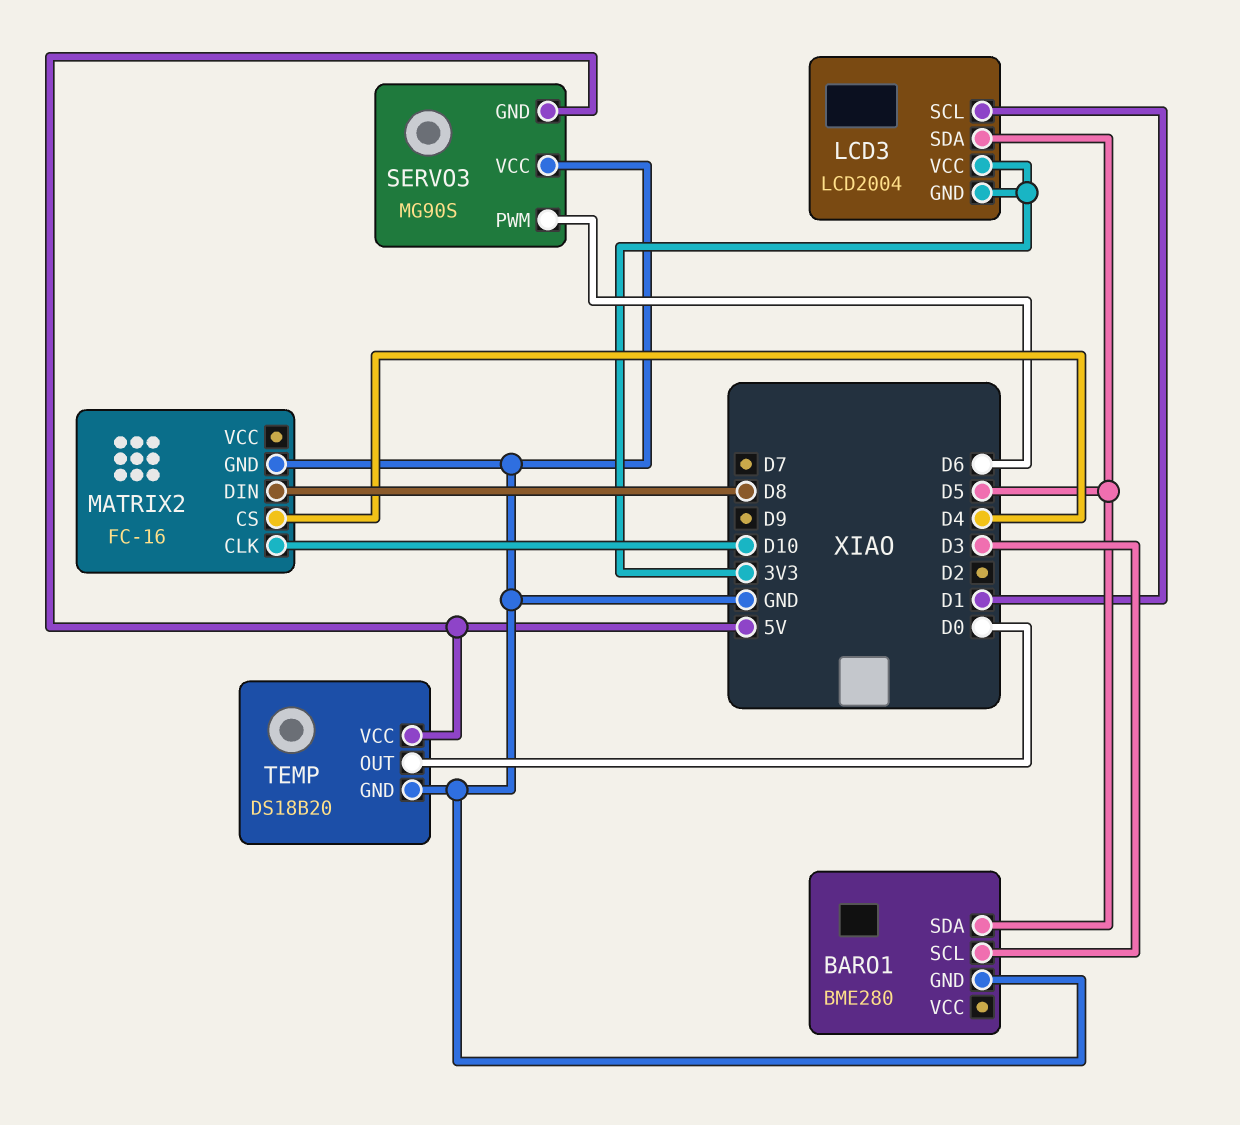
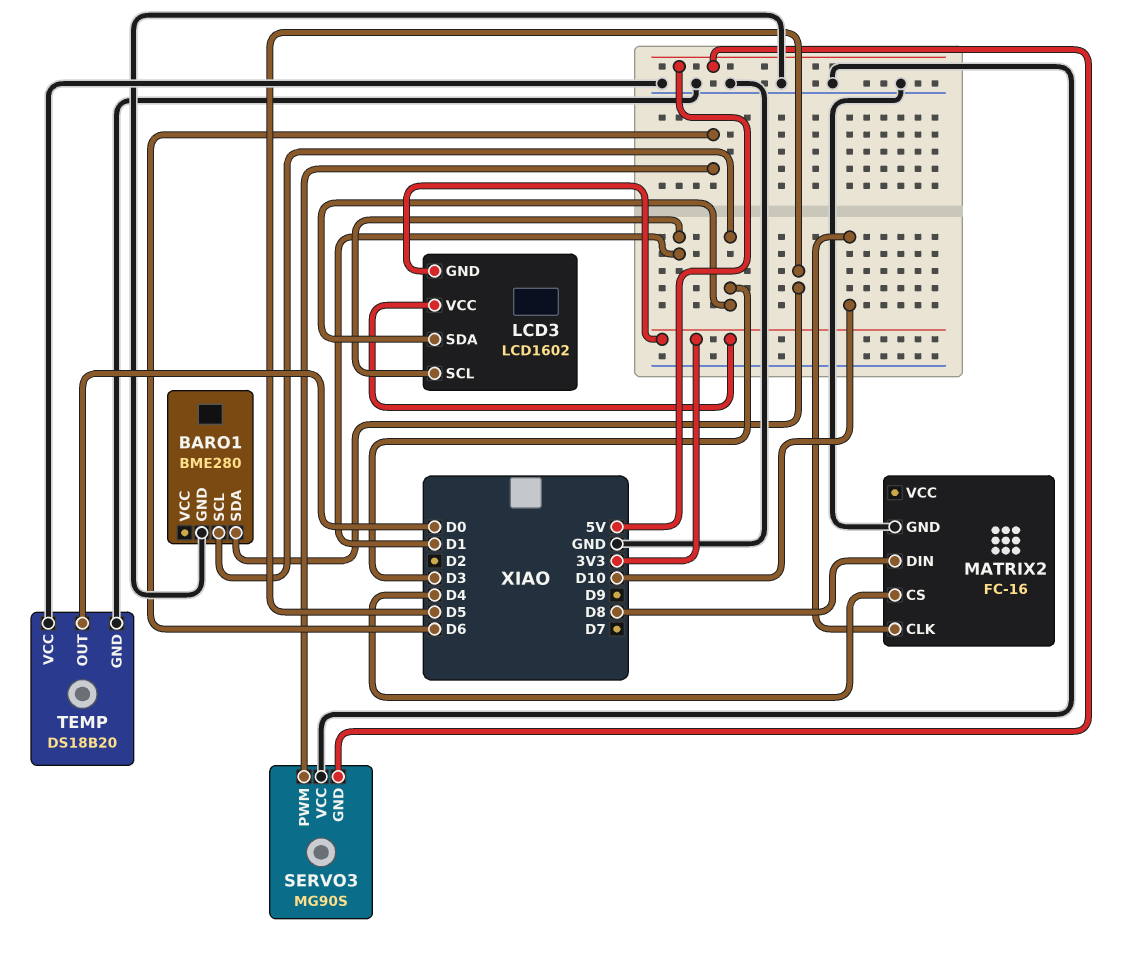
LCD3: LCD2004 -> LCD1602
LCD3 pin SDA: D5 -> D3
TEMP pin VCC: 5V -> GND

